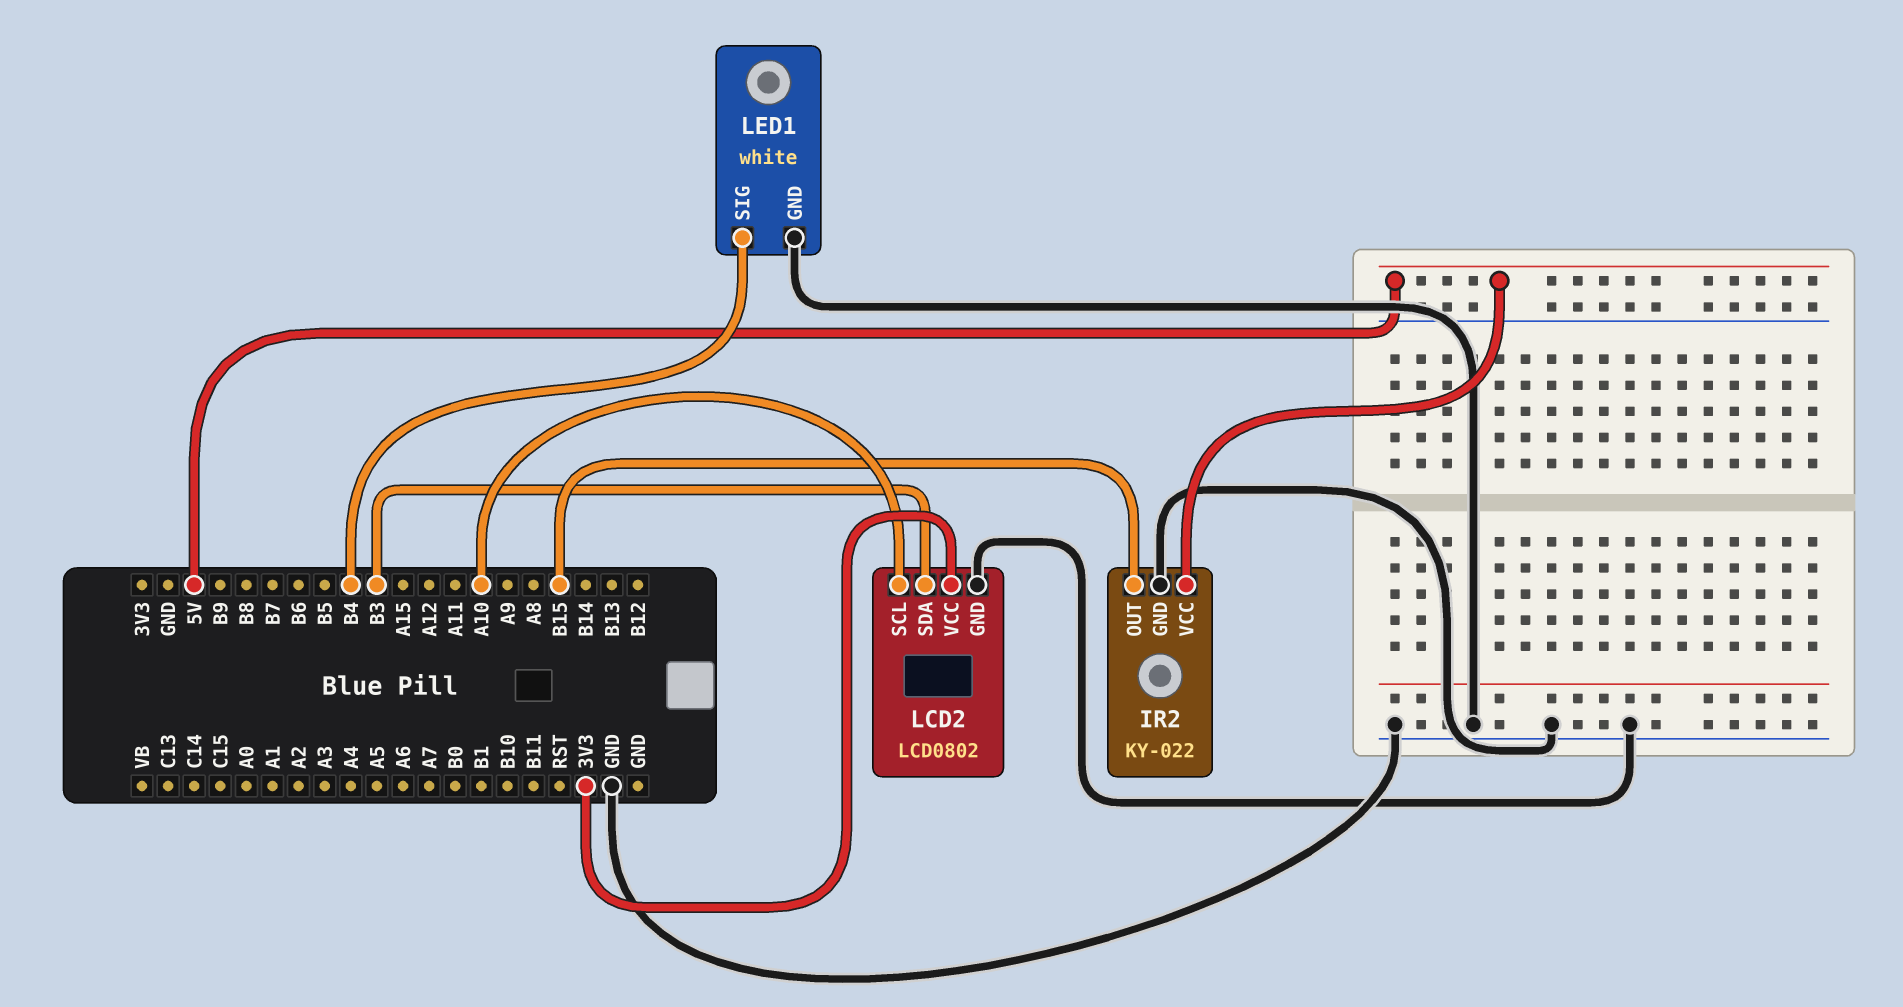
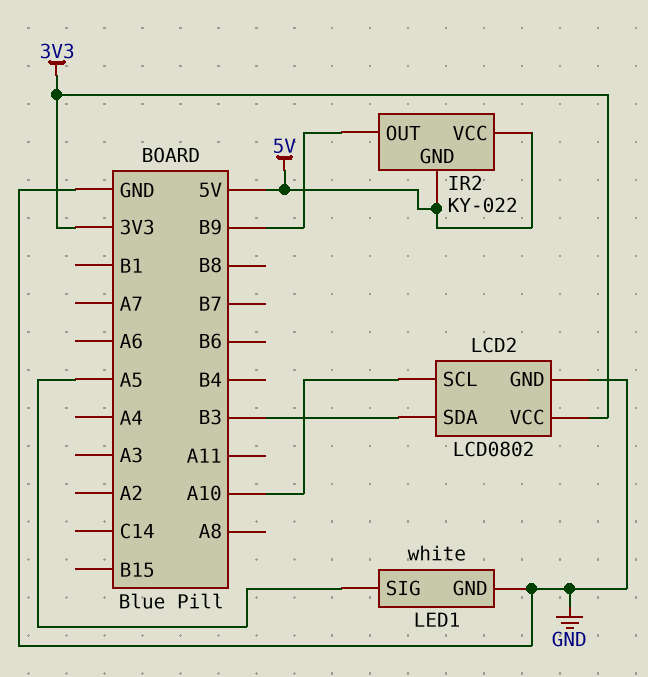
IR2 pin GND: GND -> 5V
IR2 pin OUT: B15 -> B9
LED1 pin SIG: B4 -> A5

